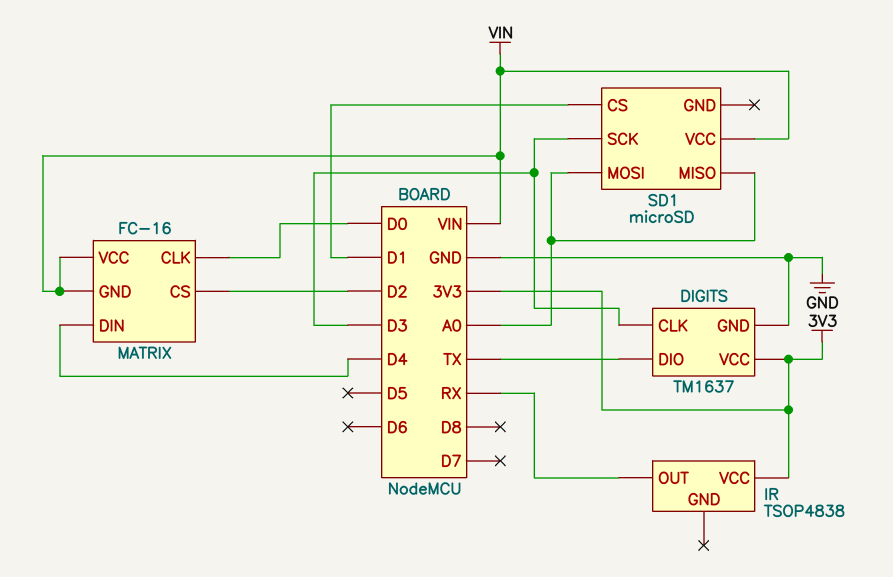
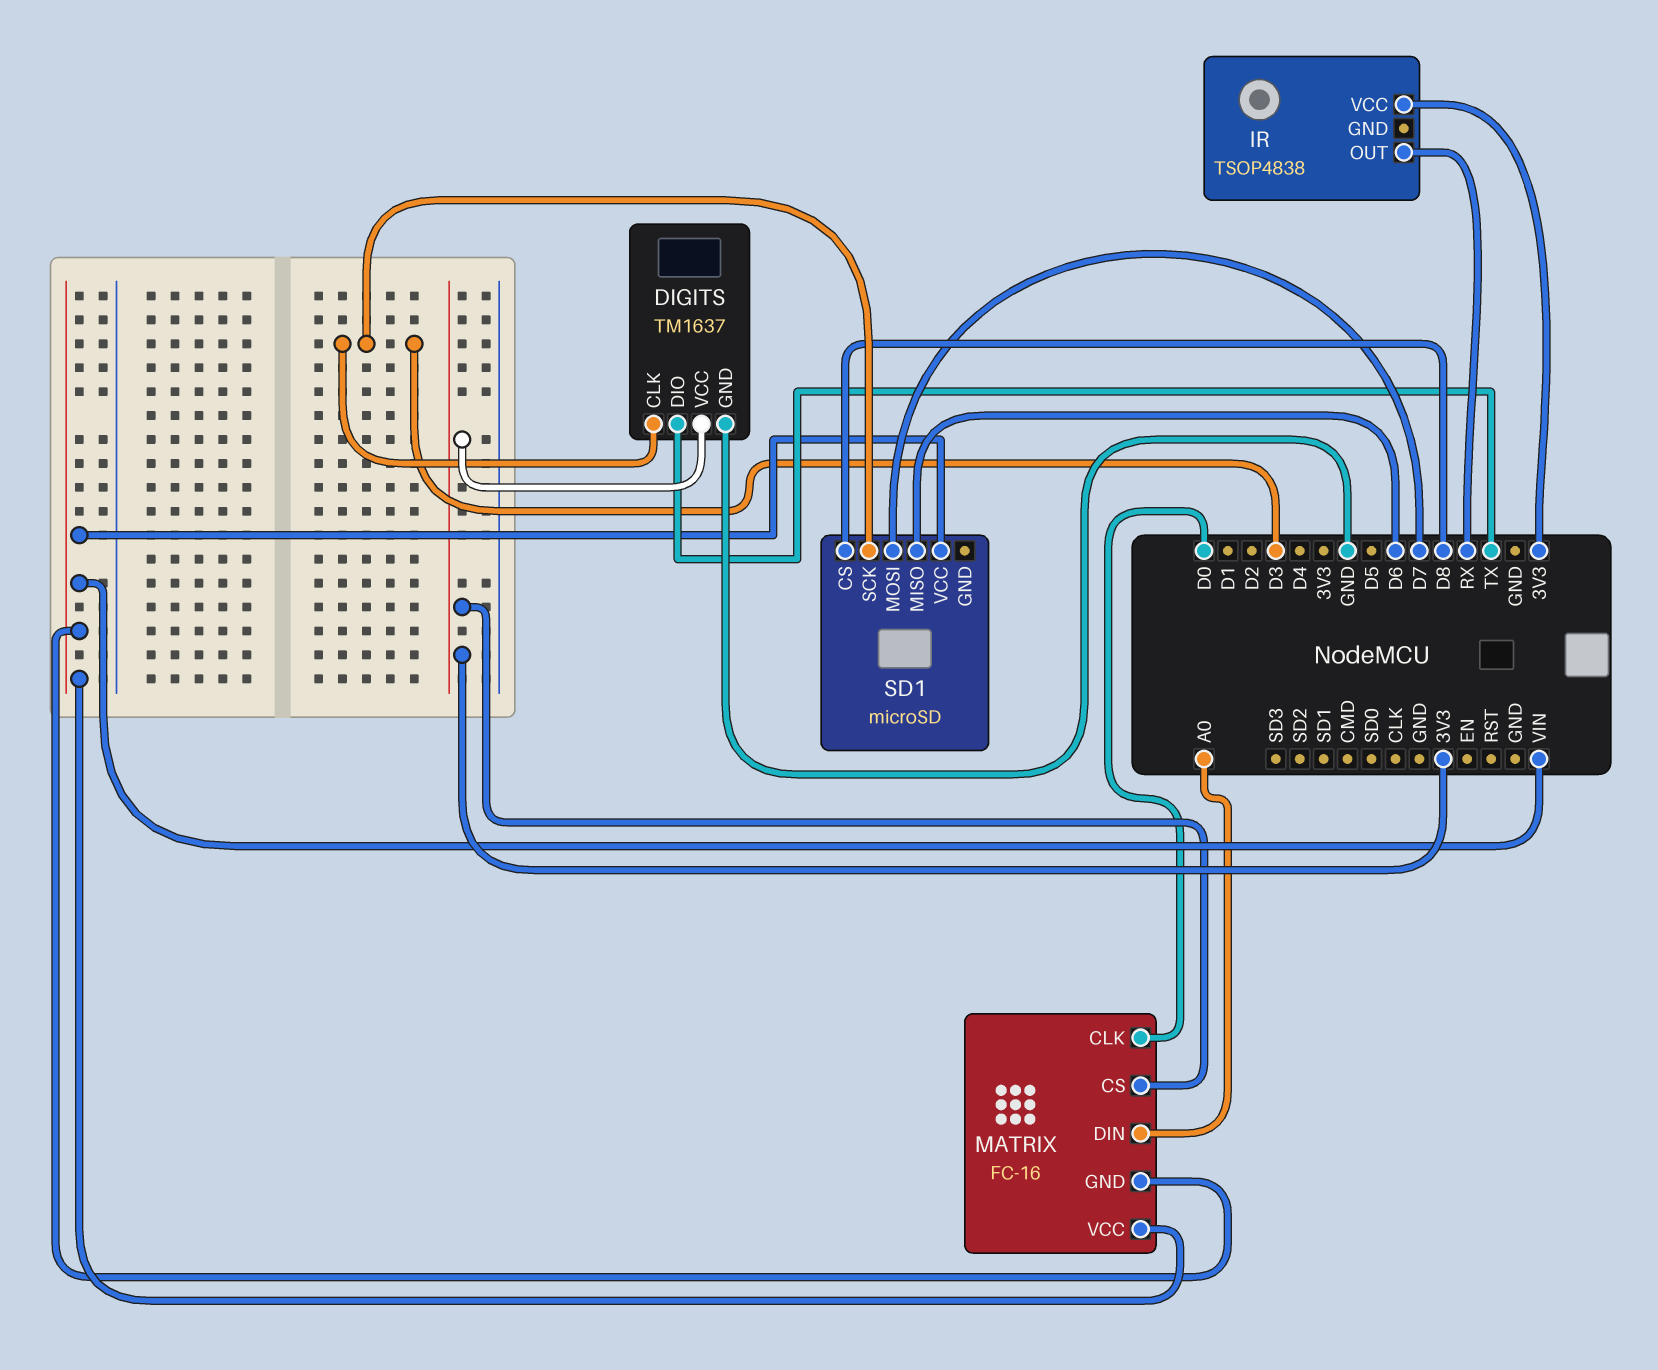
MATRIX pin CS: D2 -> 3V3
MATRIX pin DIN: D4 -> A0
SD1 pin CS: D1 -> D8
SD1 pin MISO: A0 -> D6
SD1 pin MOSI: A0 -> D7

